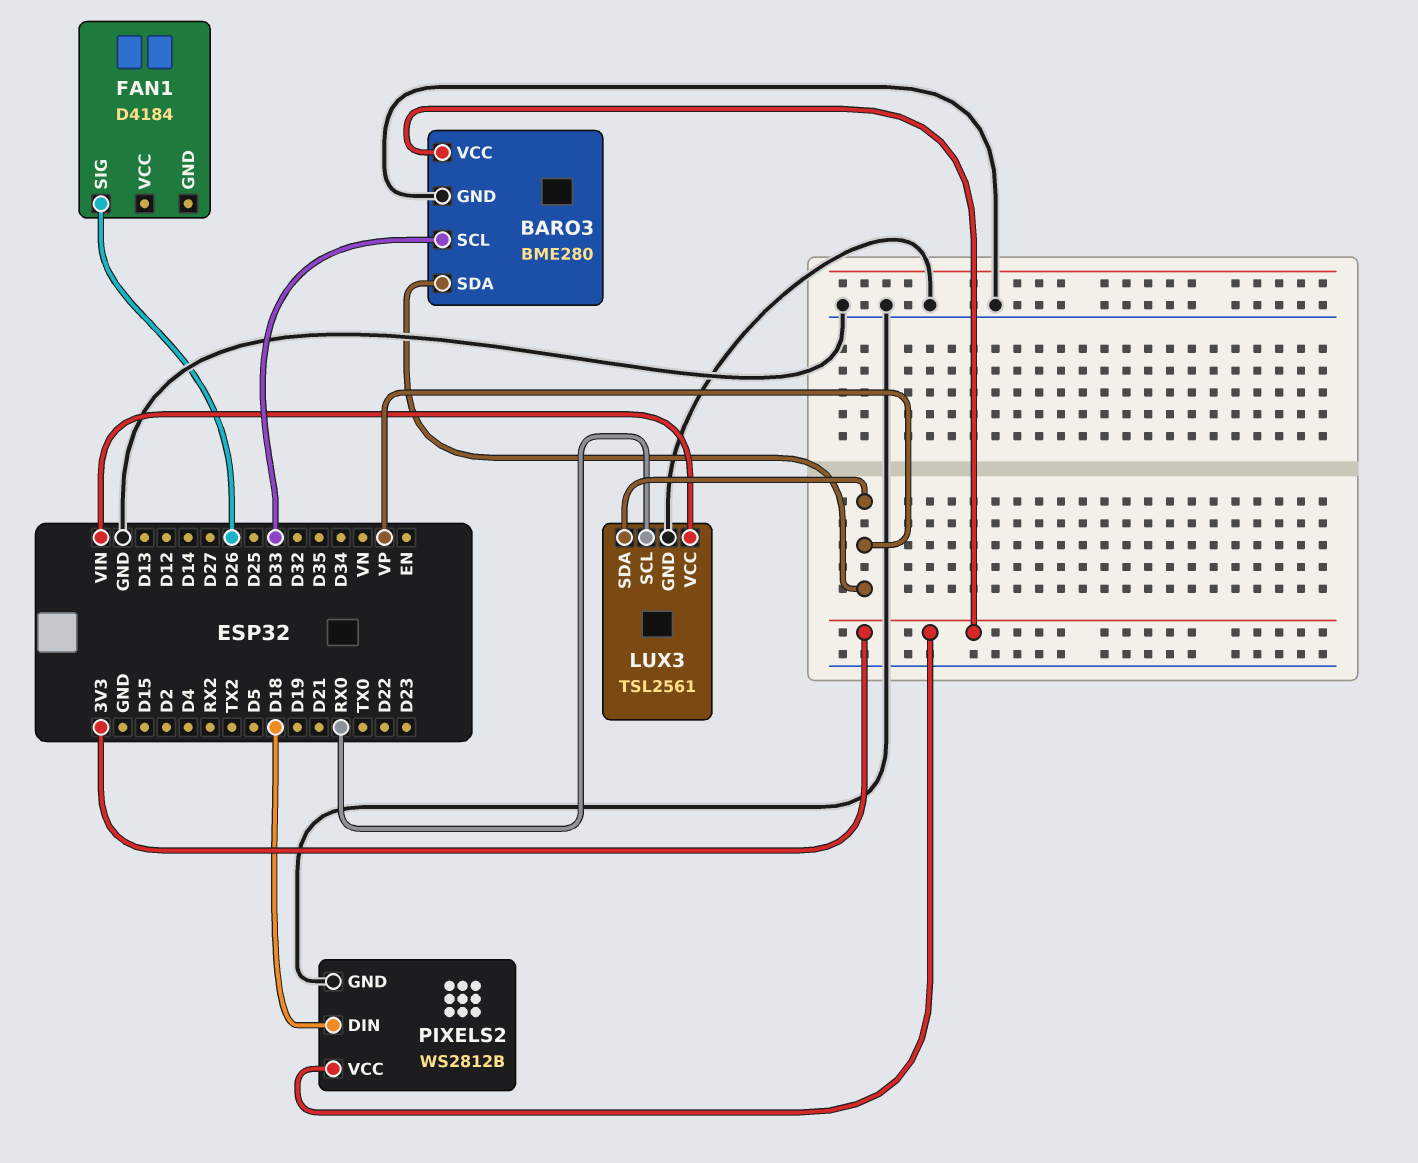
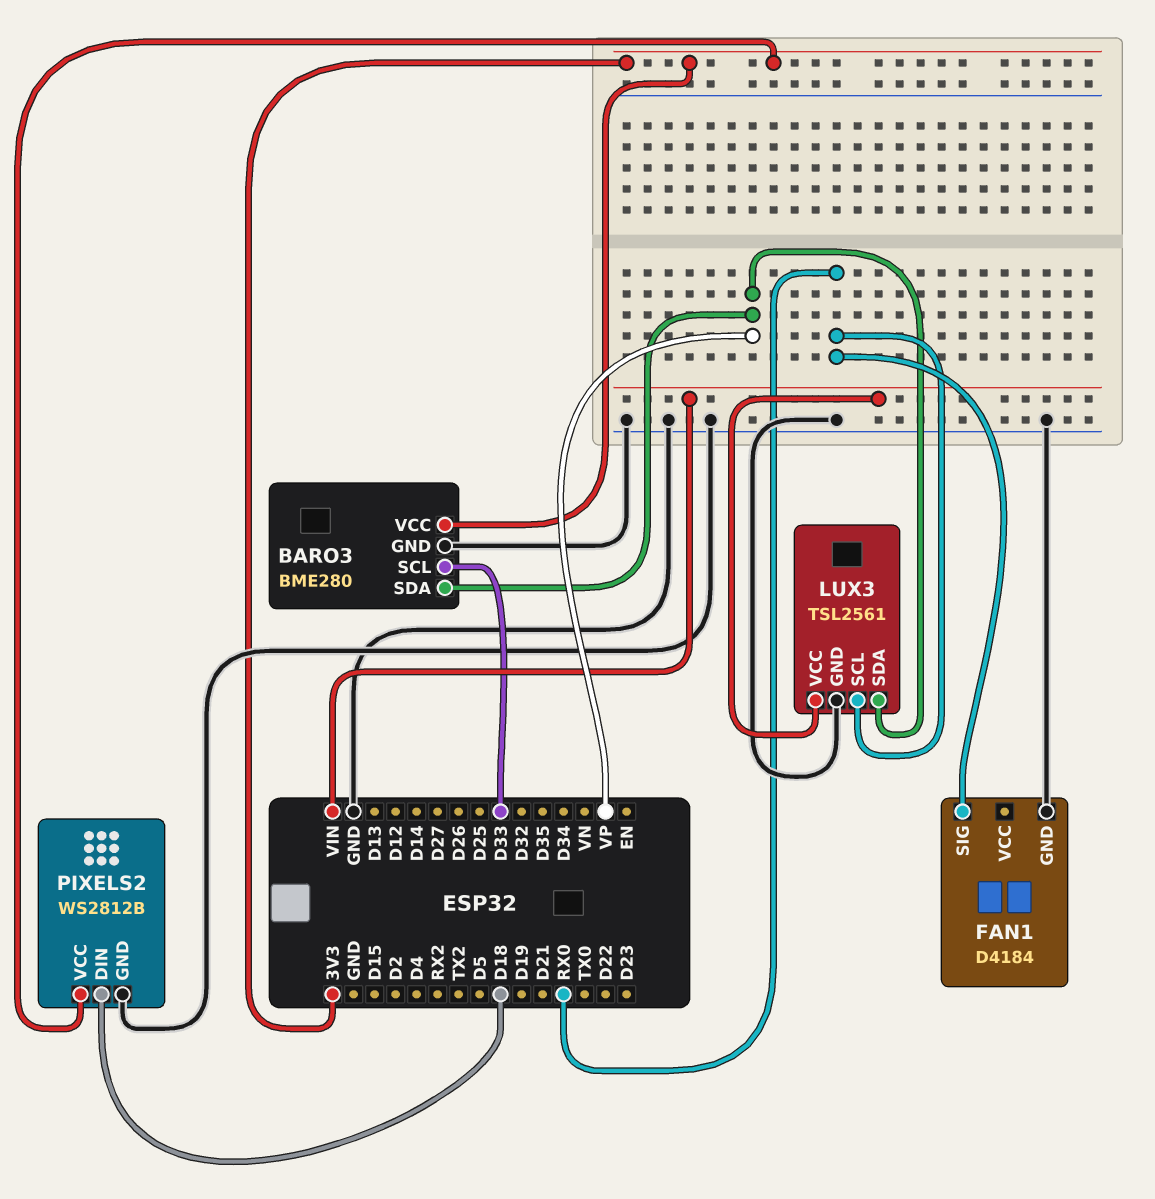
FAN1 pin GND: none -> GND
FAN1 pin SIG: D26 -> RX0

